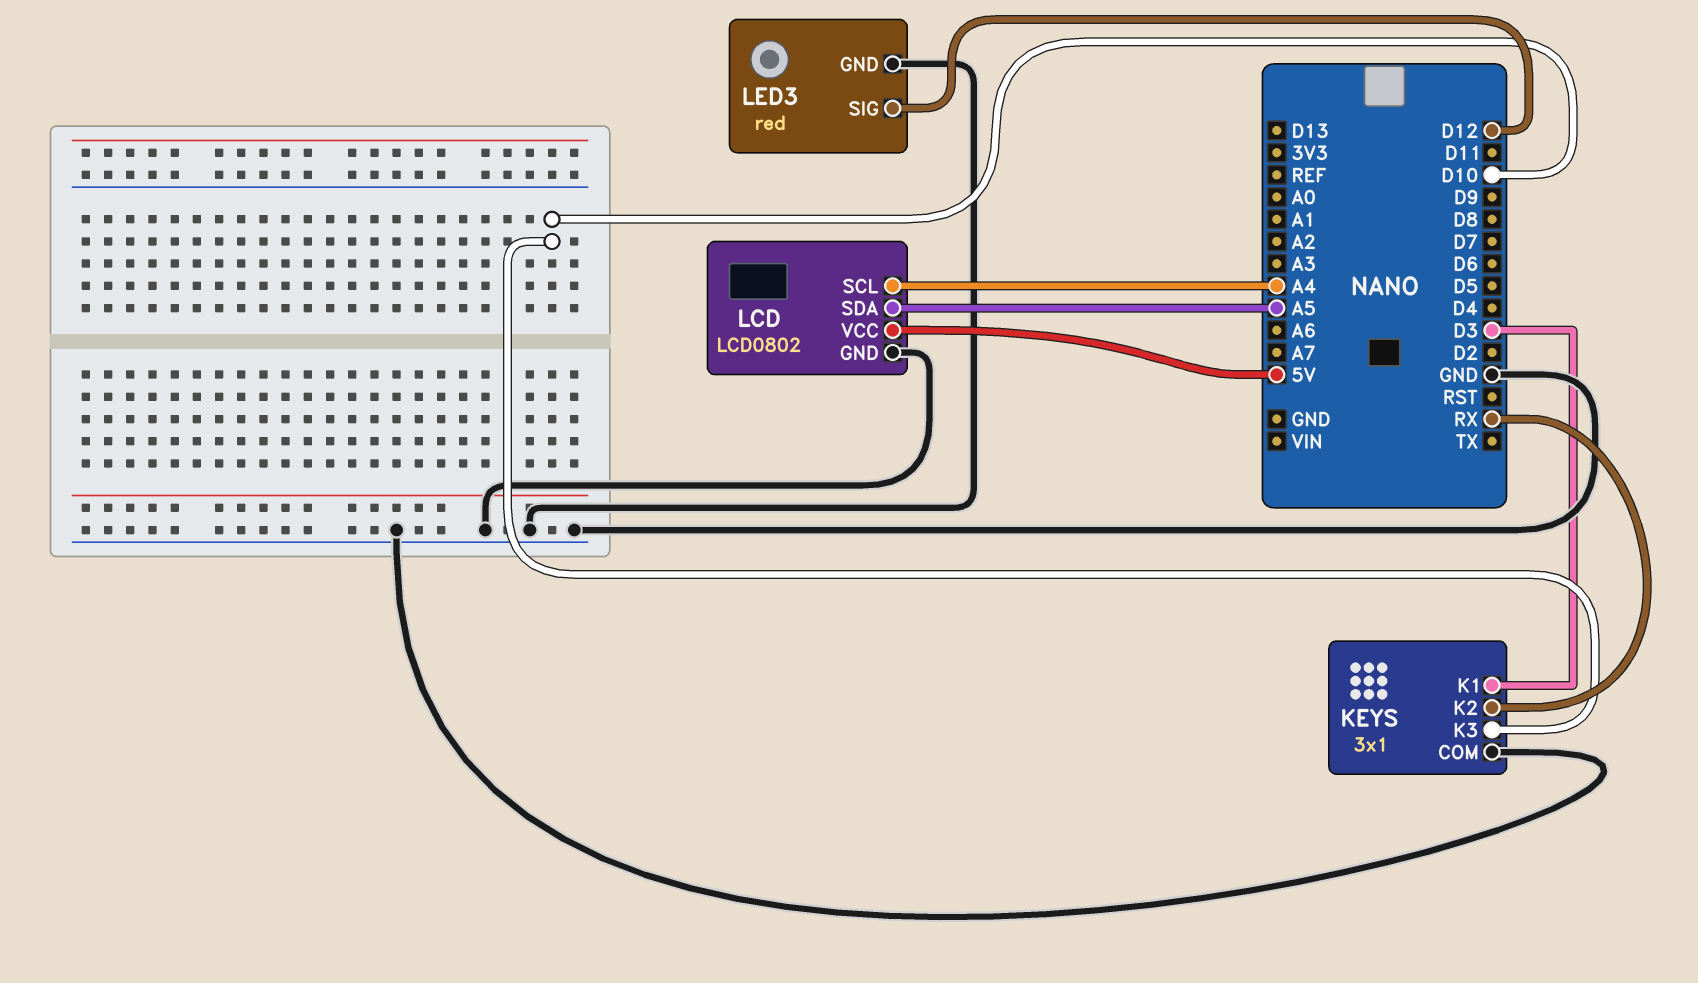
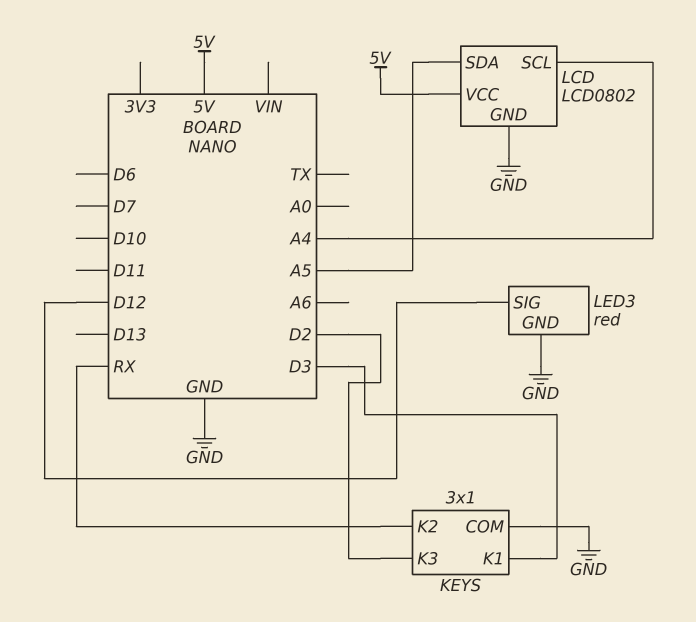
KEYS pin K3: D10 -> D2

